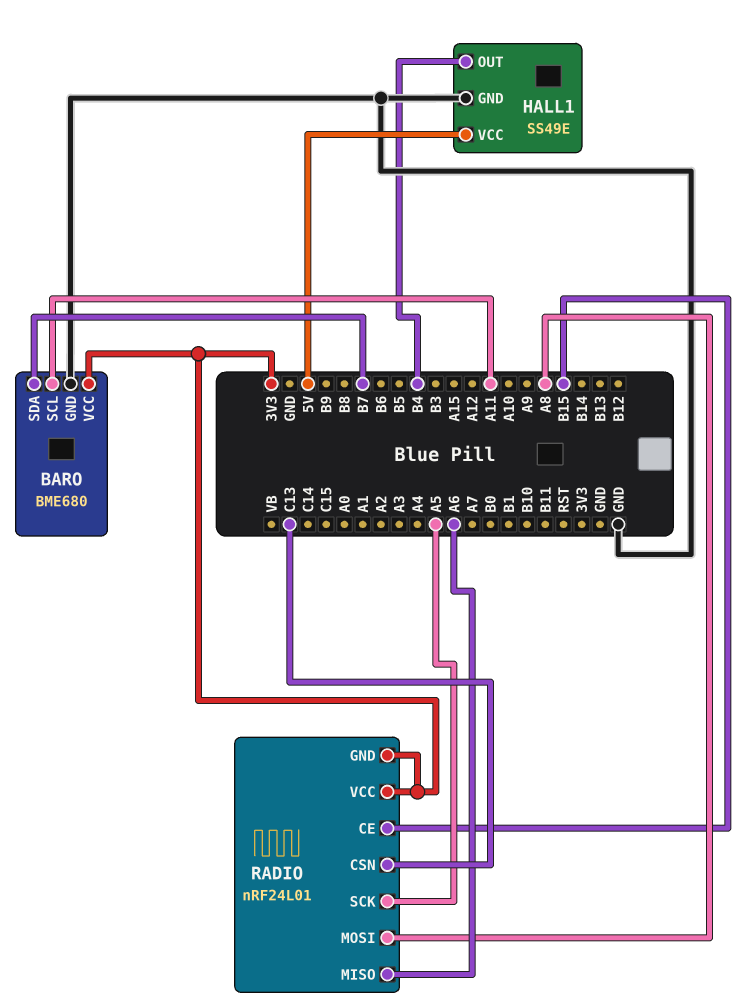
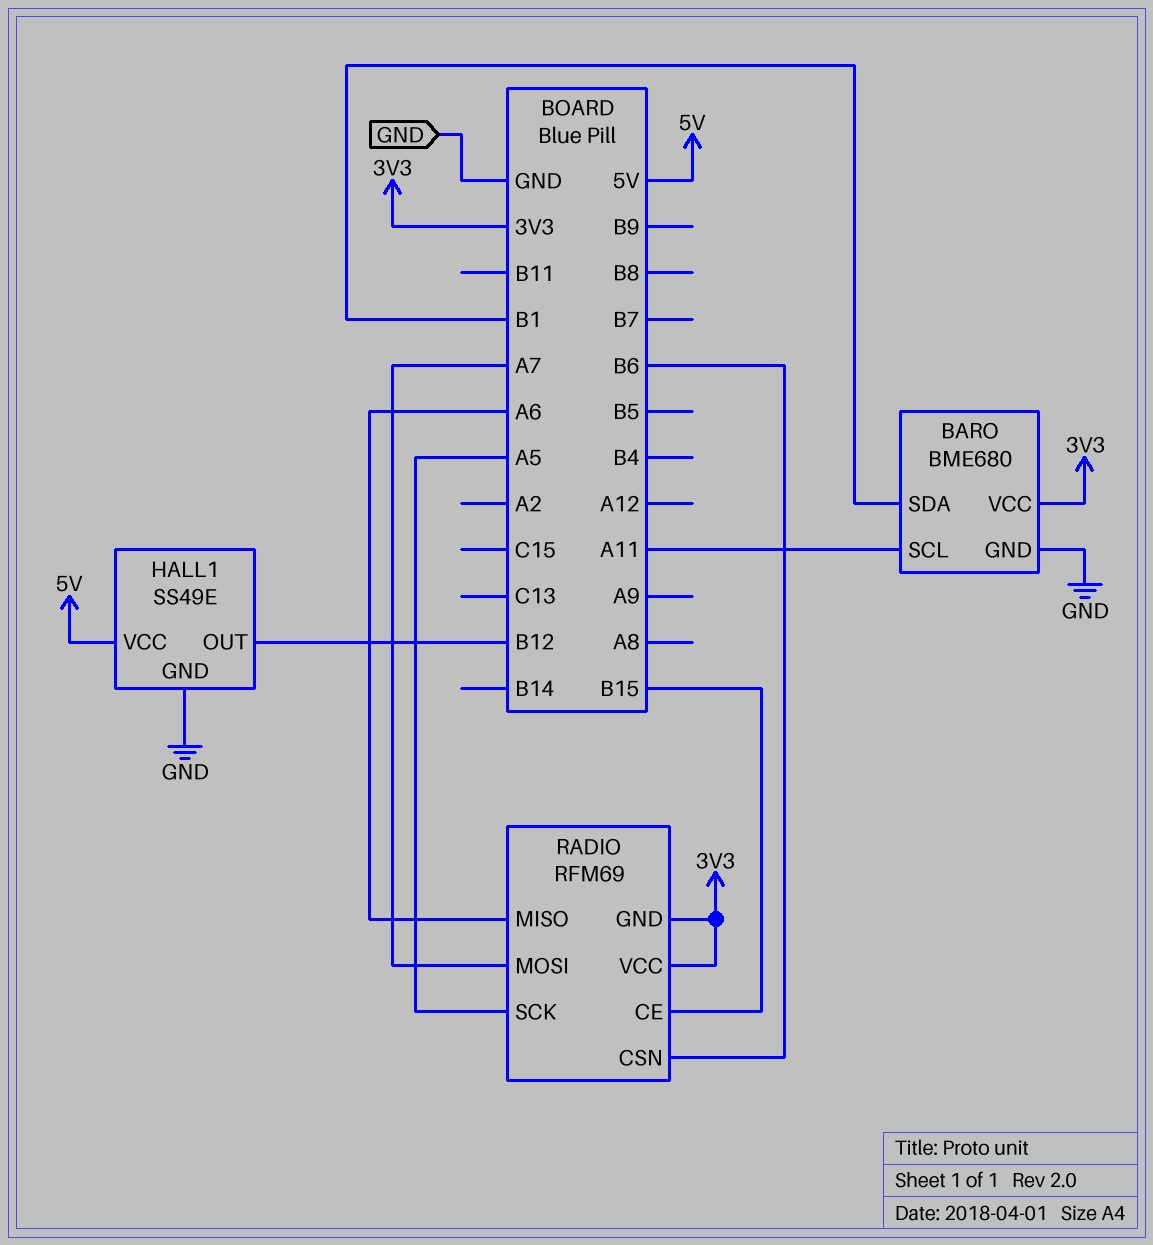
BARO pin SDA: B7 -> B1
HALL1 pin OUT: B4 -> B12
RADIO: nRF24L01 -> RFM69
RADIO pin CSN: C13 -> B6
RADIO pin MOSI: A8 -> A7

